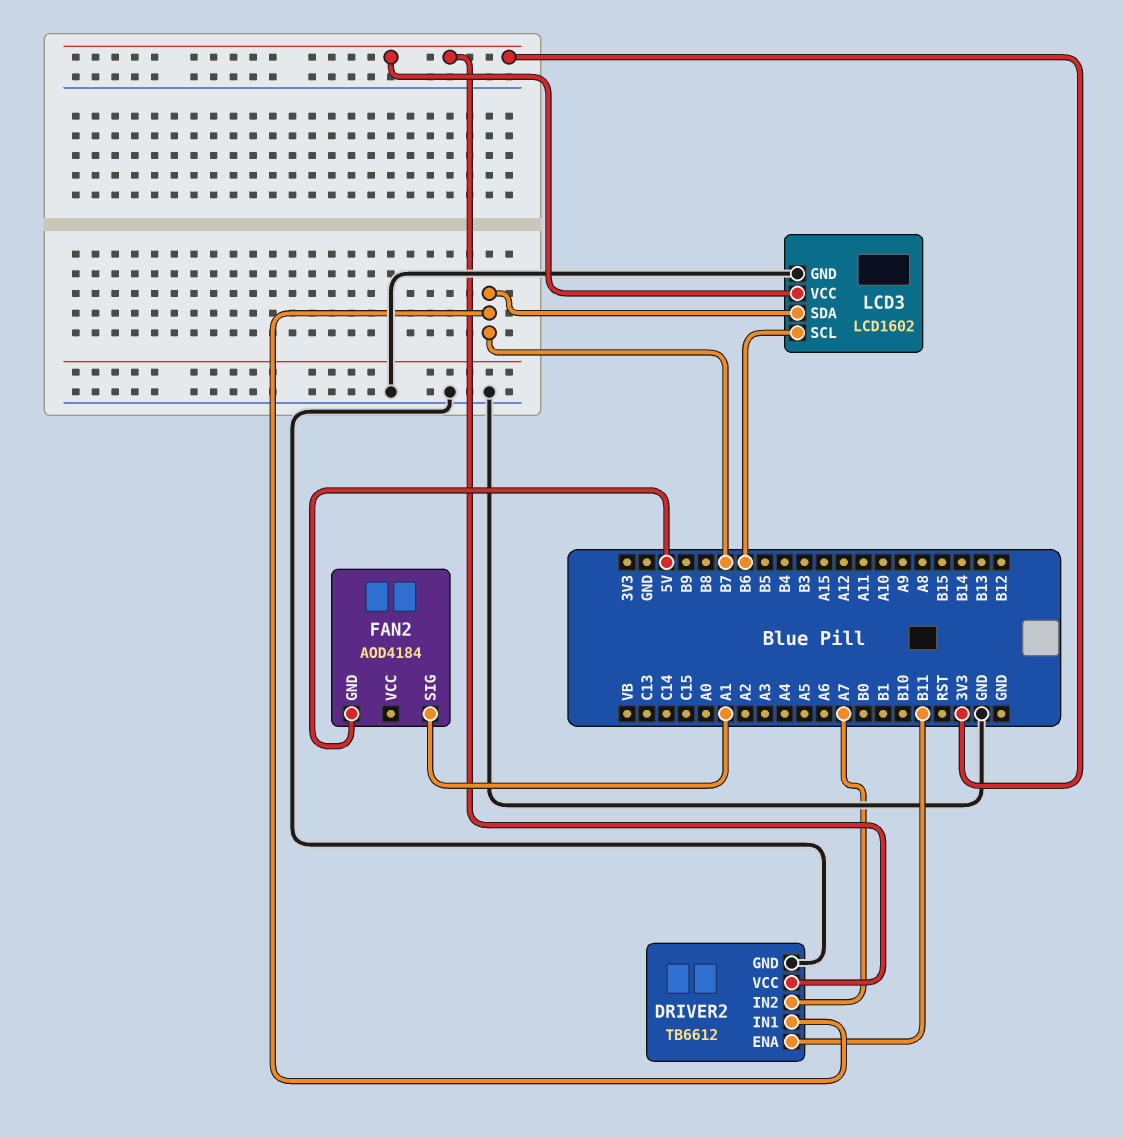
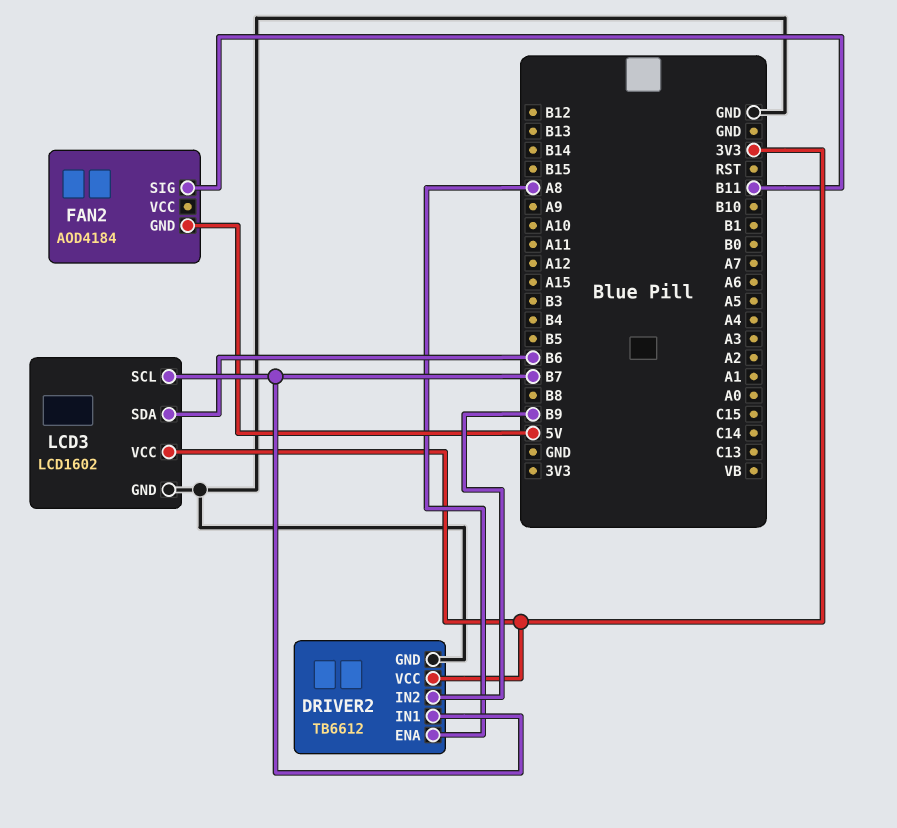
DRIVER2 pin ENA: B11 -> A8
DRIVER2 pin IN2: A7 -> B9
FAN2 pin SIG: A1 -> B11
LCD3 pin SCL: B6 -> B7
LCD3 pin SDA: B7 -> B6

